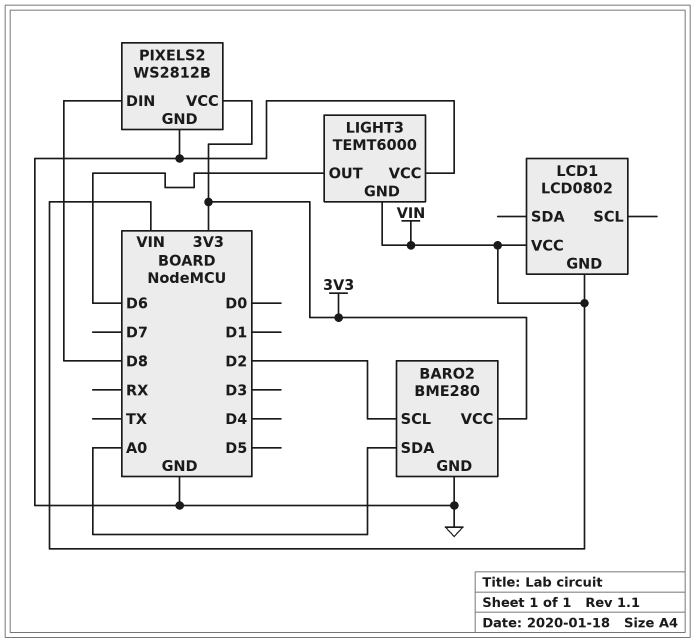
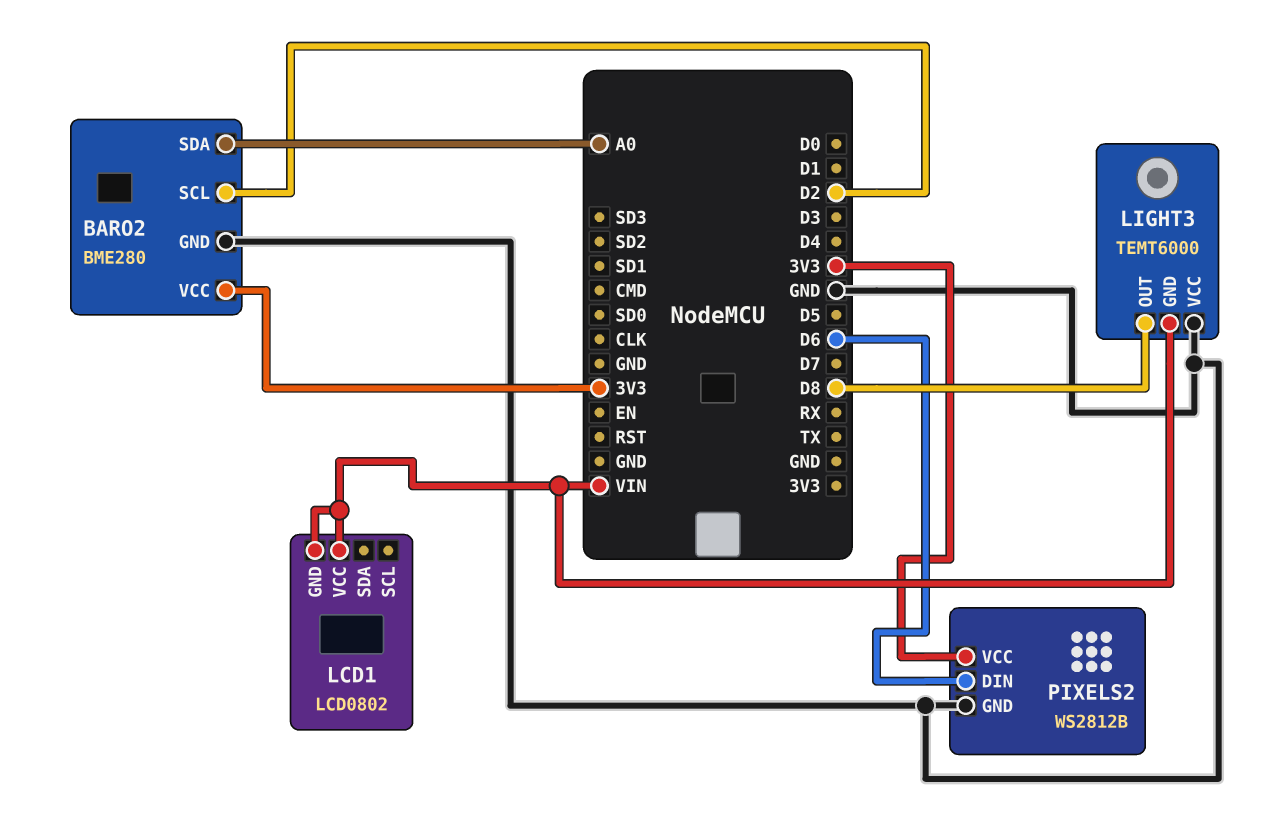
LIGHT3 pin OUT: D6 -> D8
PIXELS2 pin DIN: D8 -> D6

